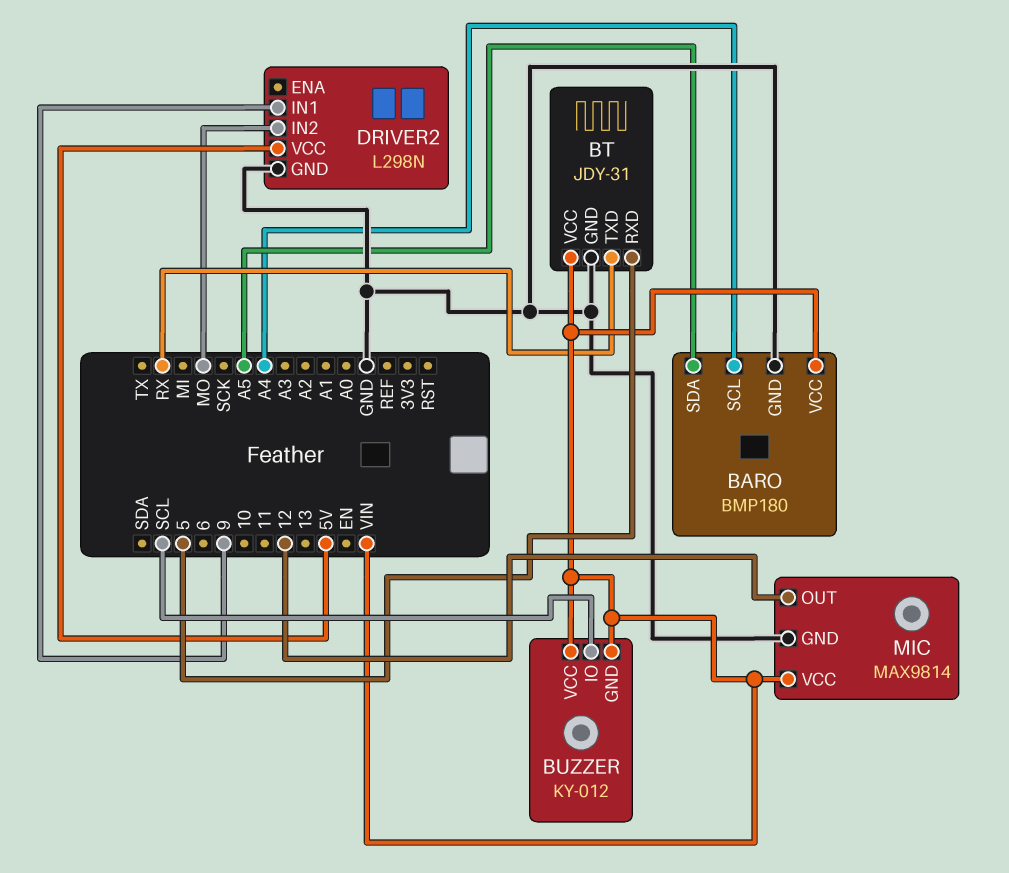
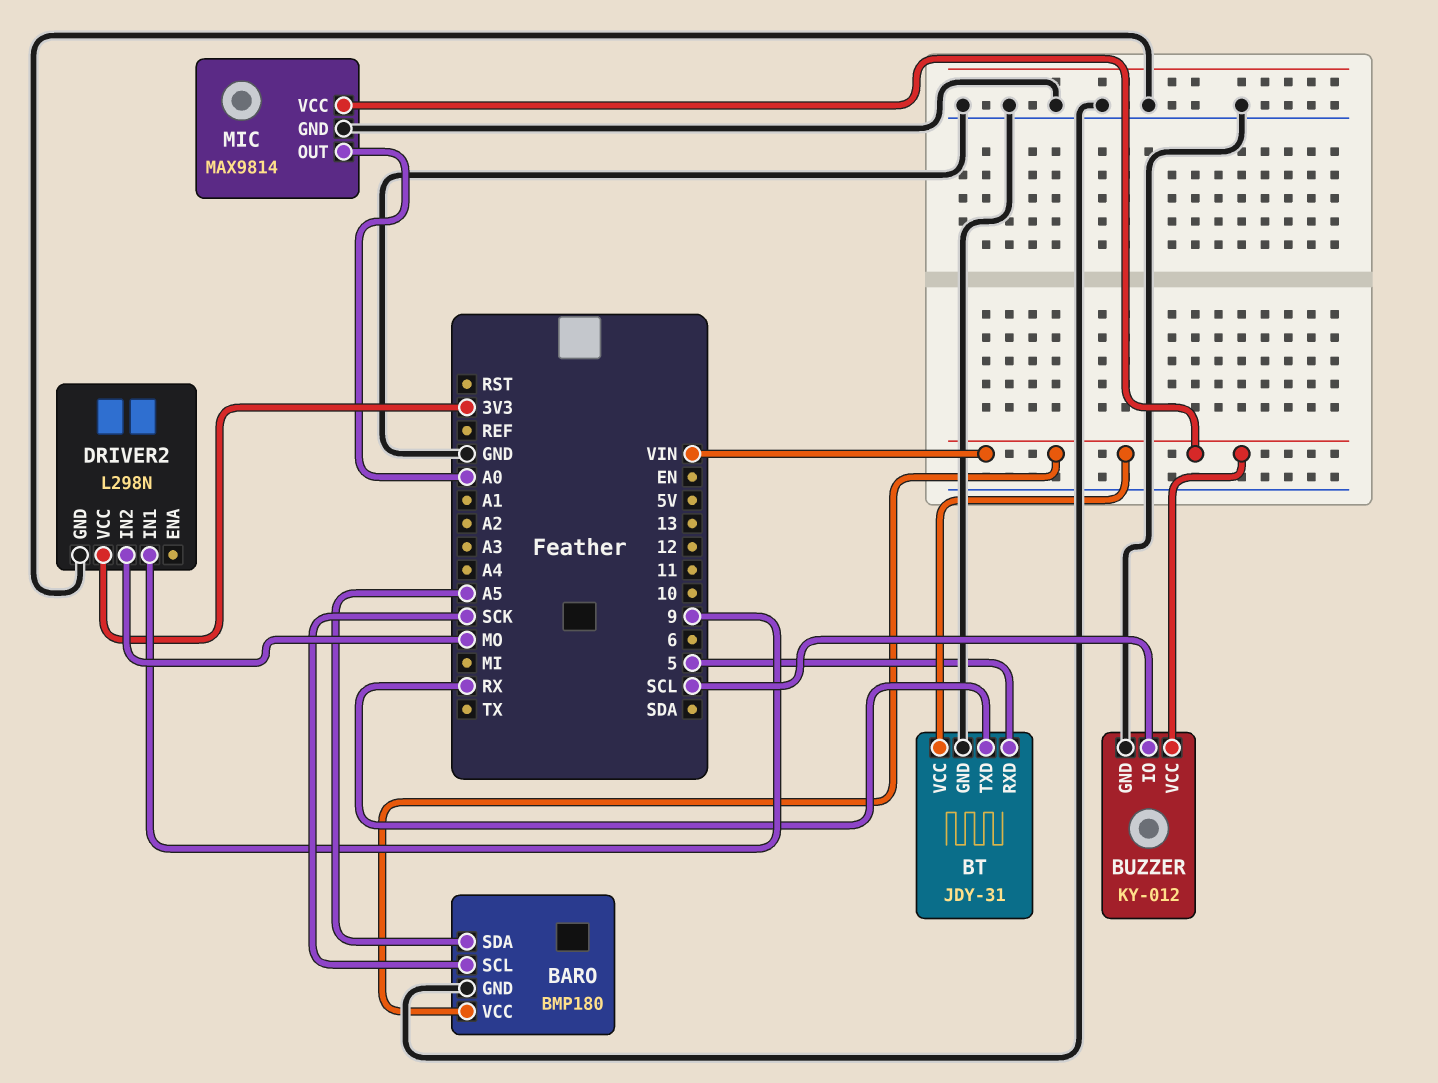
BARO pin SCL: A4 -> SCK
BUZZER pin GND: VIN -> GND
DRIVER2 pin VCC: 5V -> 3V3
MIC pin OUT: 12 -> A0

